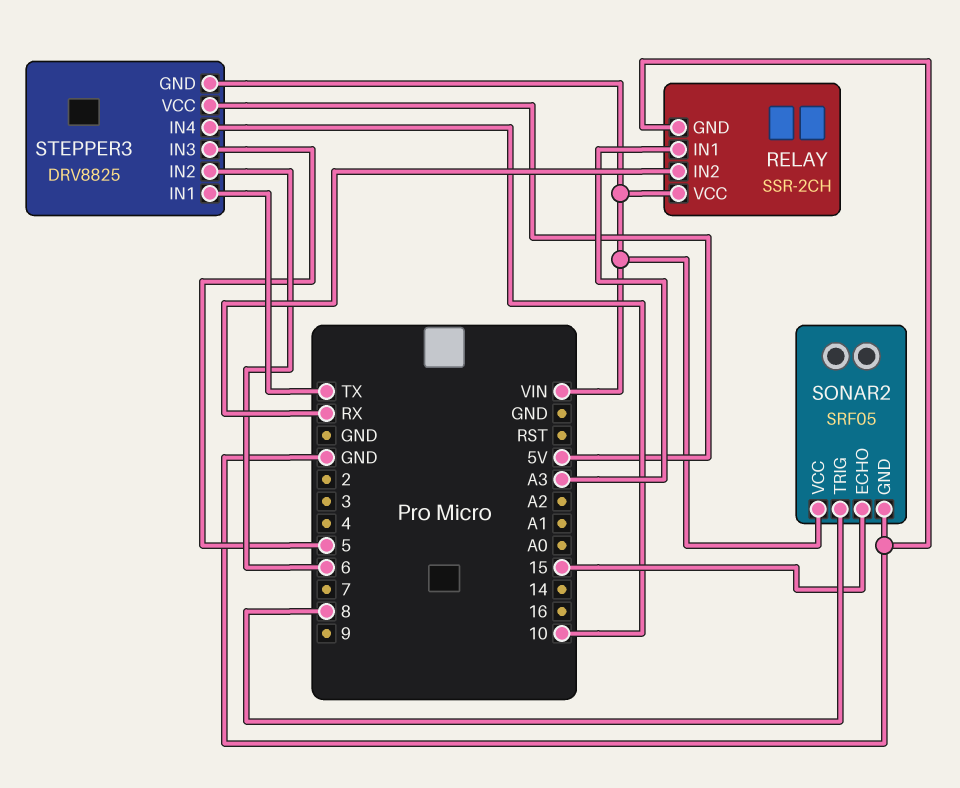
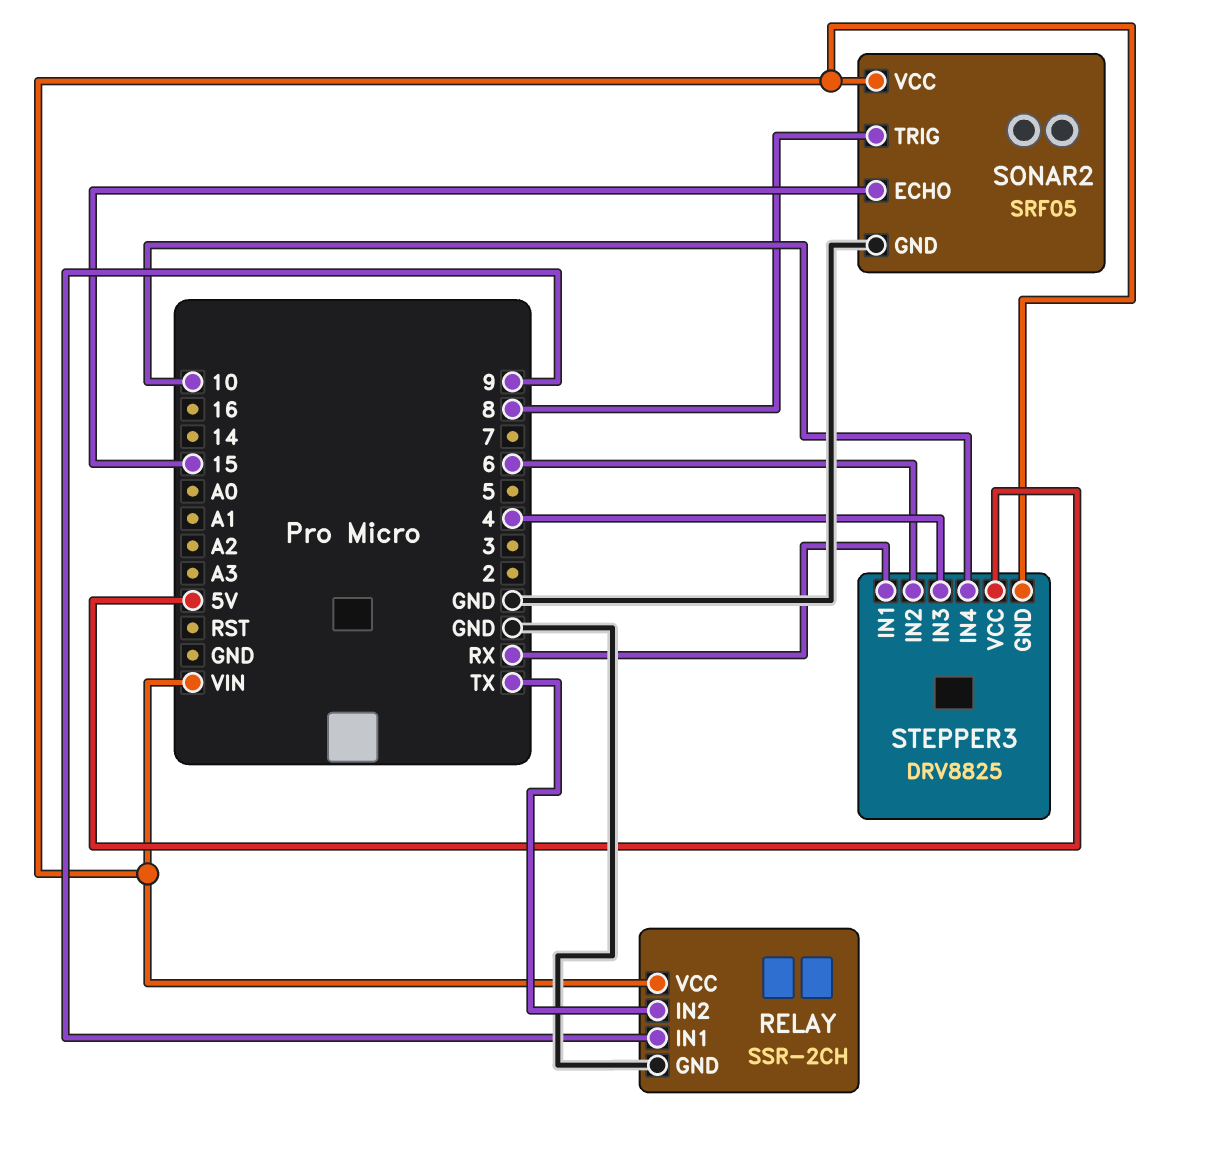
RELAY pin IN1: A3 -> 9
RELAY pin IN2: RX -> TX
STEPPER3 pin IN1: TX -> RX
STEPPER3 pin IN3: 5 -> 4

